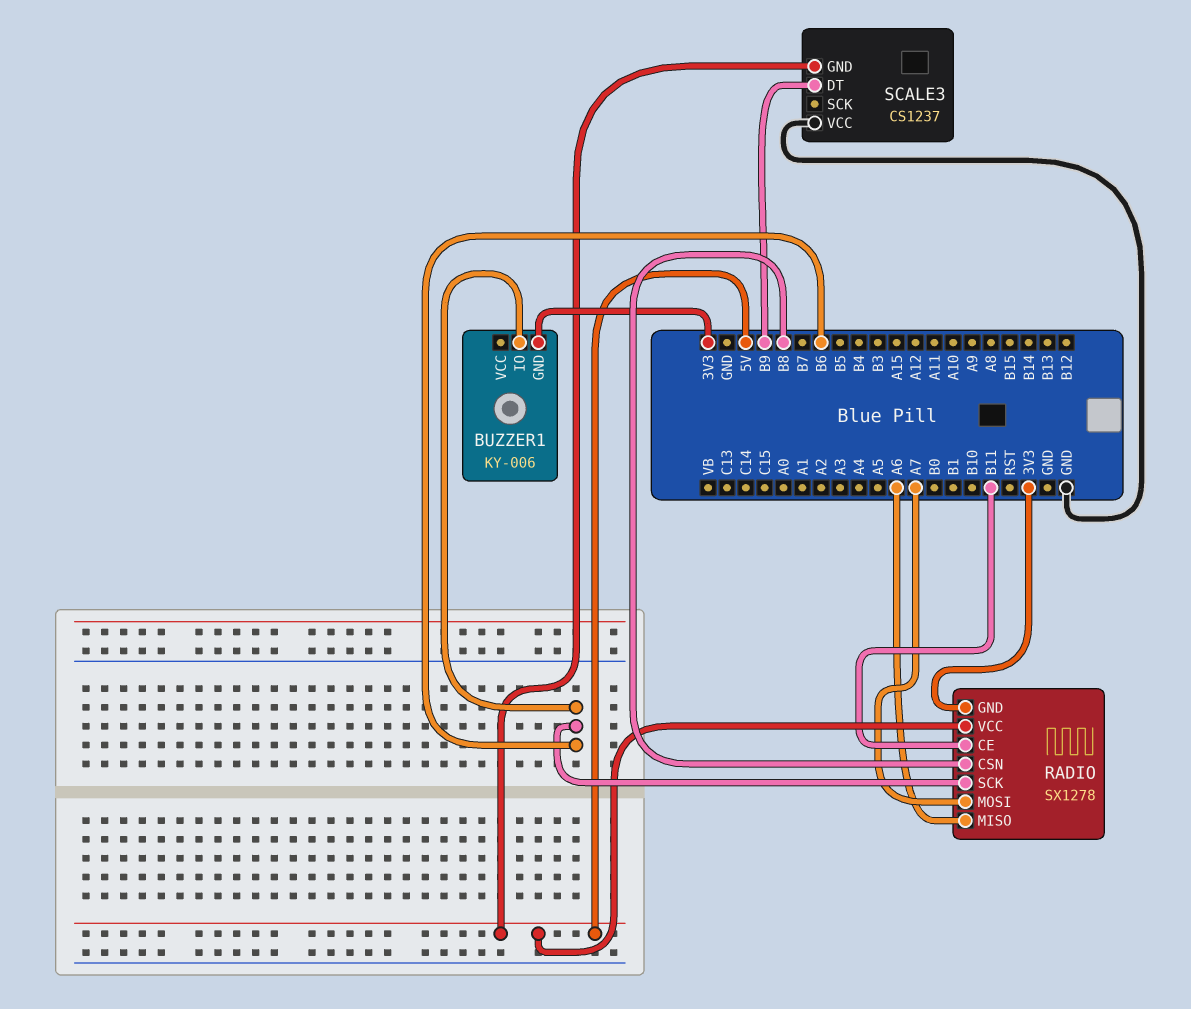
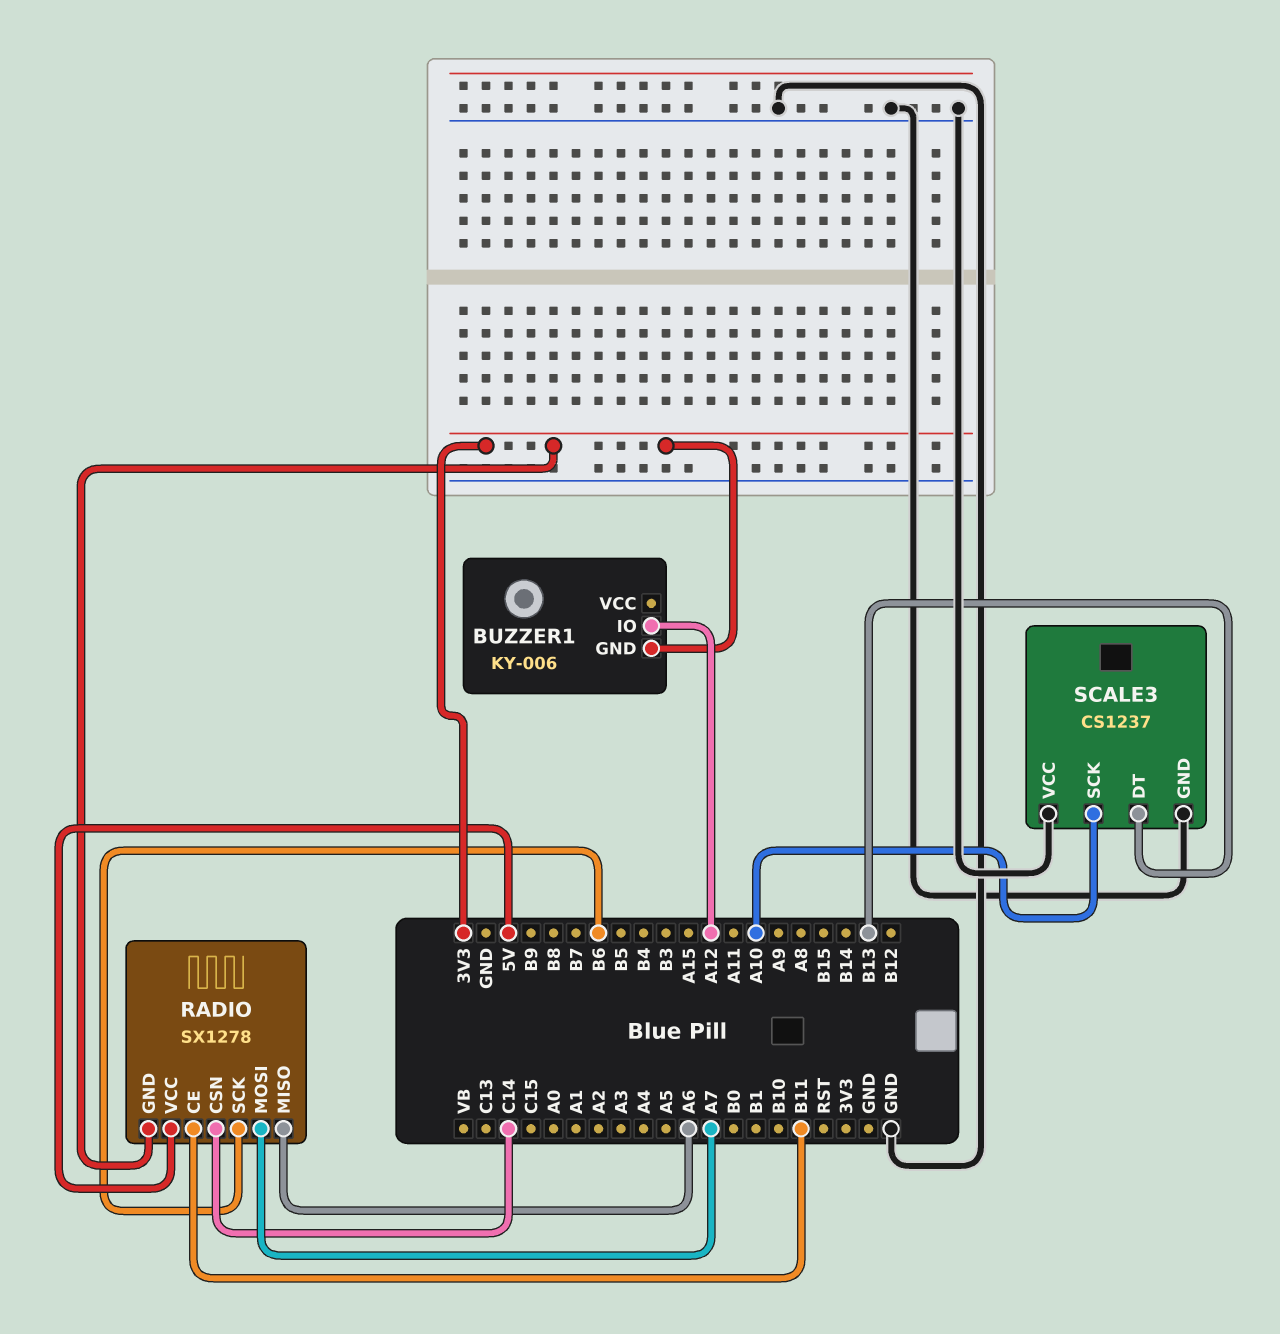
BUZZER1 pin IO: B6 -> A12
RADIO pin CSN: B8 -> C14
SCALE3 pin DT: B9 -> B13
SCALE3 pin GND: 5V -> GND
SCALE3 pin SCK: none -> A10

